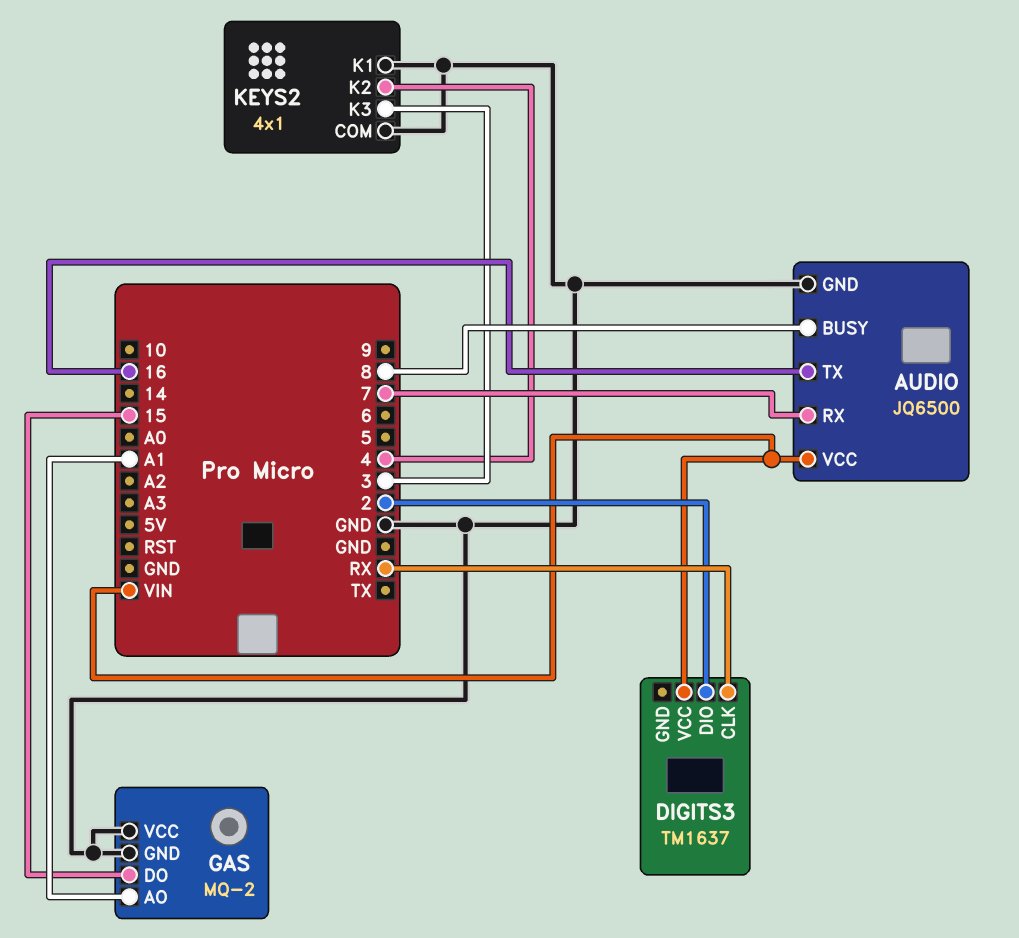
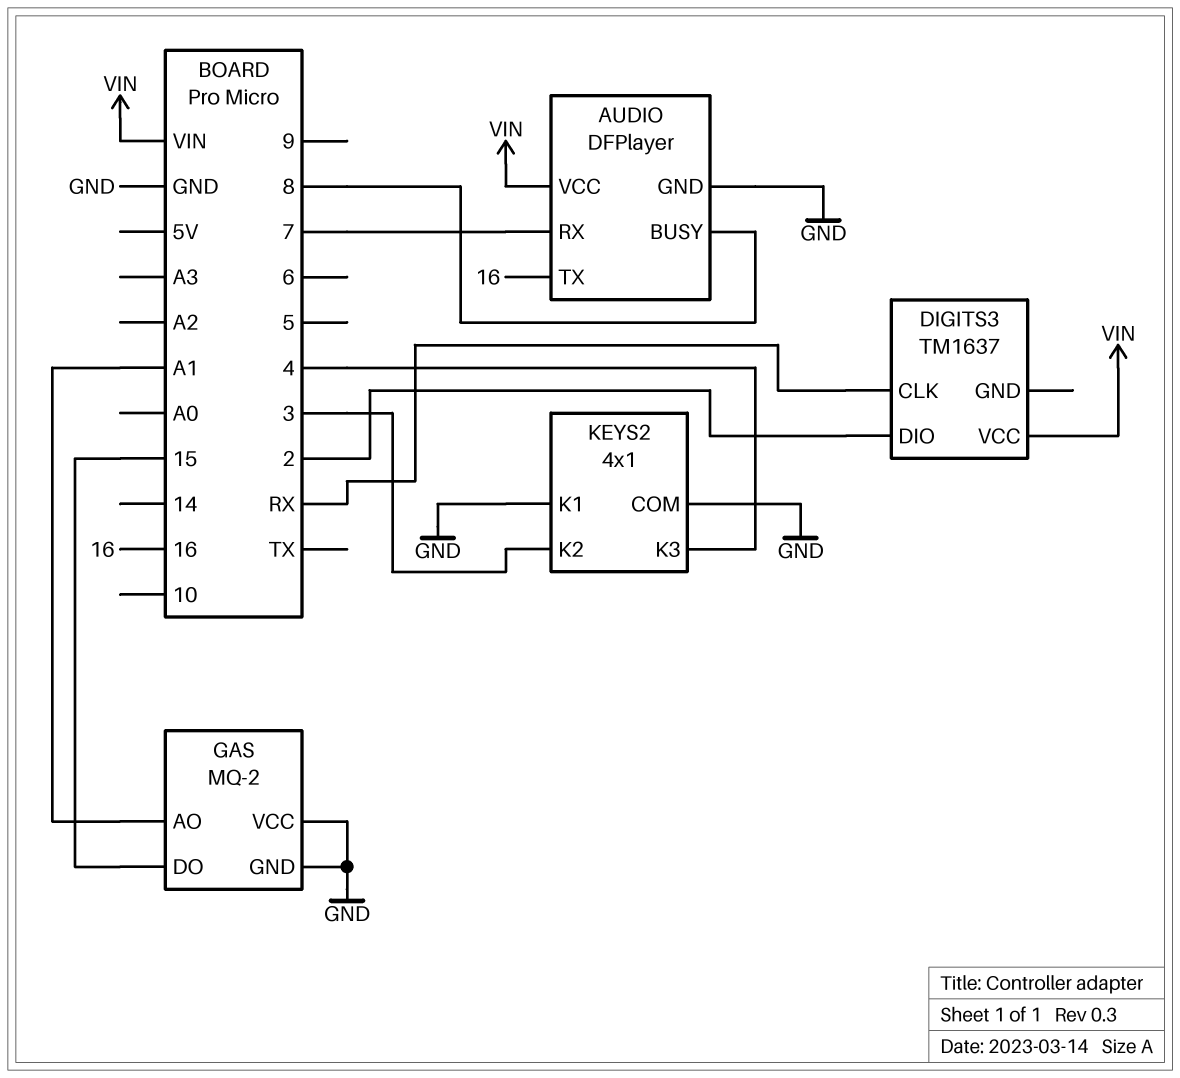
AUDIO: JQ6500 -> DFPlayer
KEYS2 pin K2: 4 -> 3
KEYS2 pin K3: 3 -> 4

